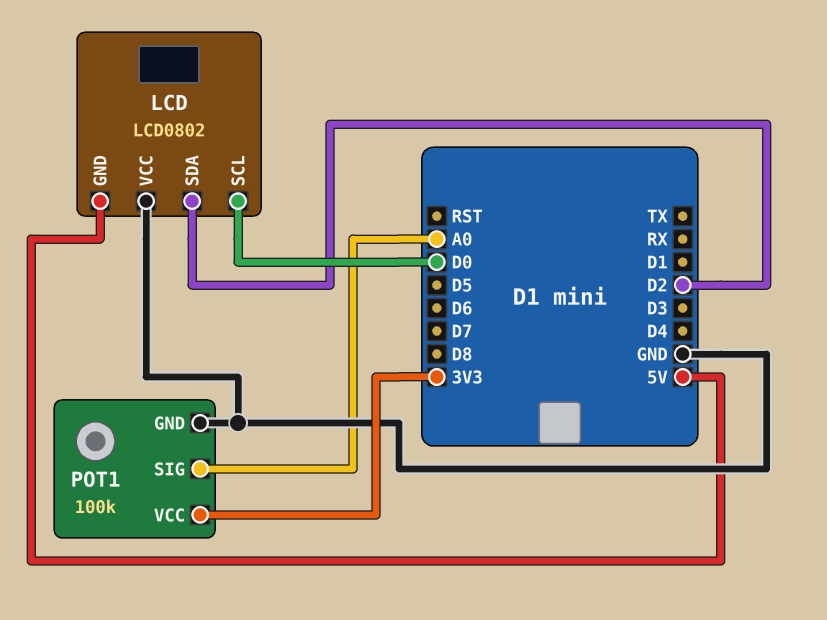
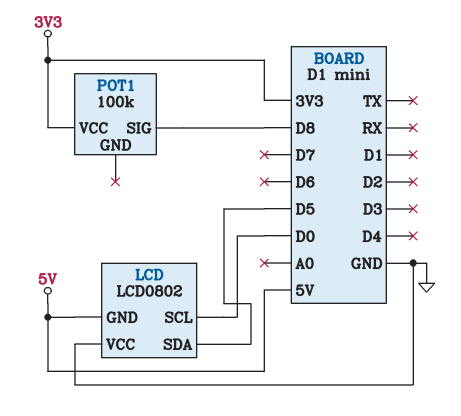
LCD pin SDA: D2 -> D5
POT1 pin GND: GND -> none
POT1 pin SIG: A0 -> D8

